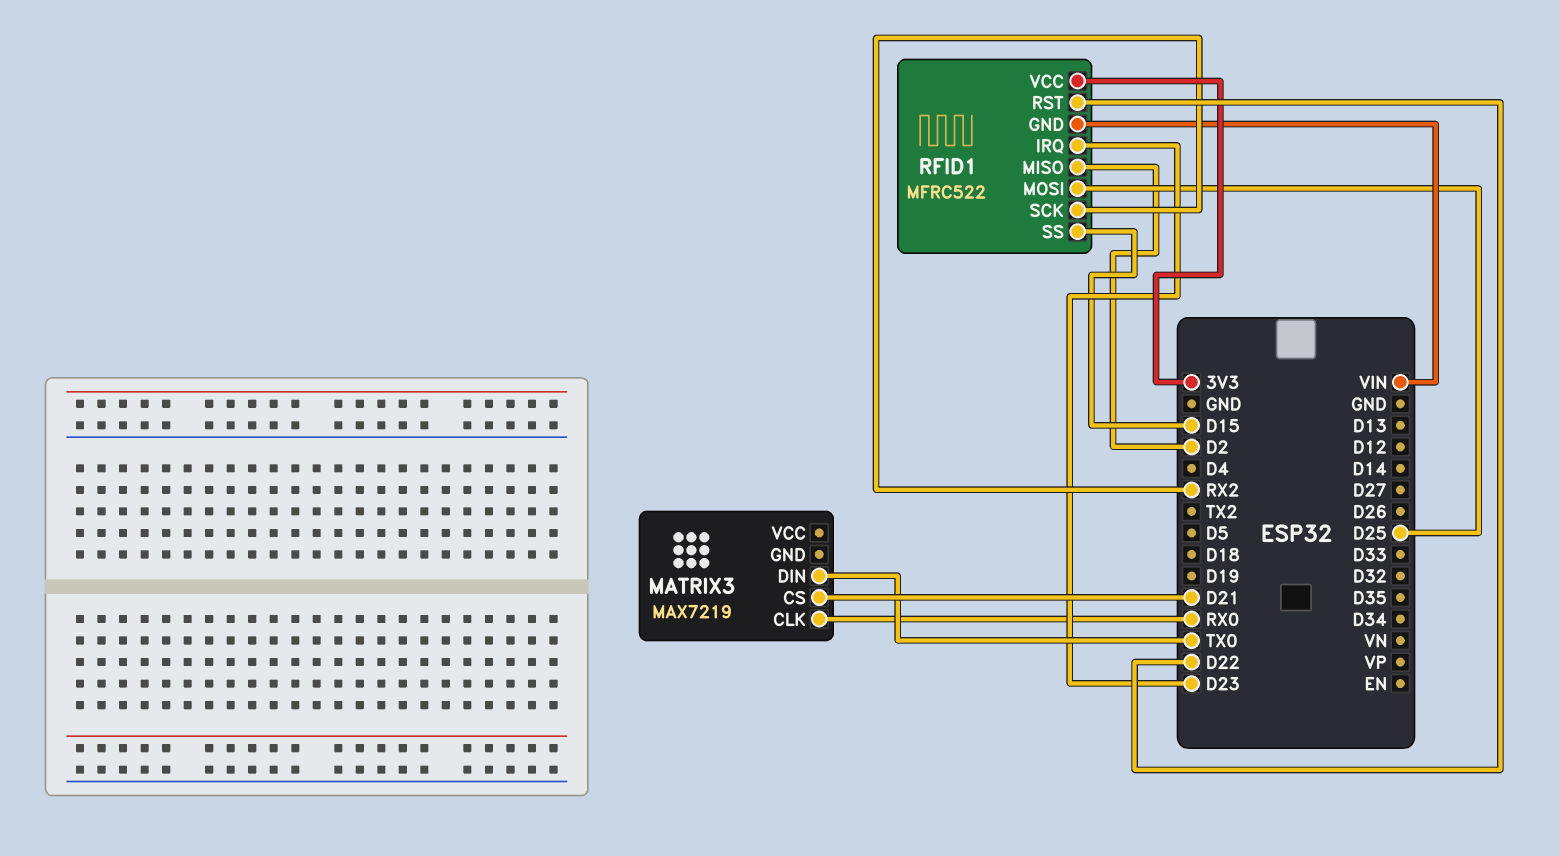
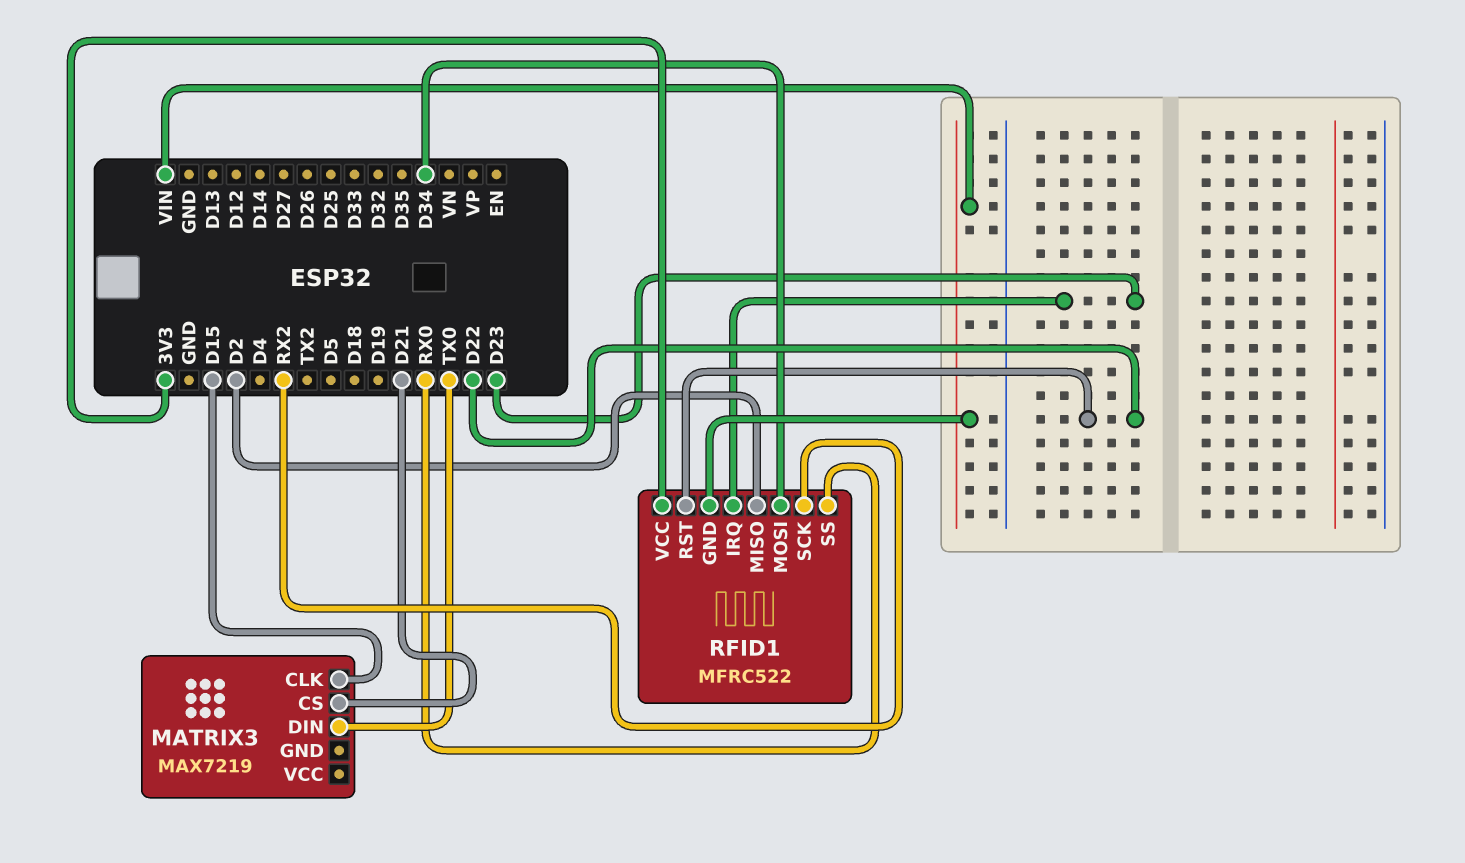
MATRIX3 pin CLK: RX0 -> D15
RFID1 pin MOSI: D25 -> D34
RFID1 pin SS: D15 -> RX0

